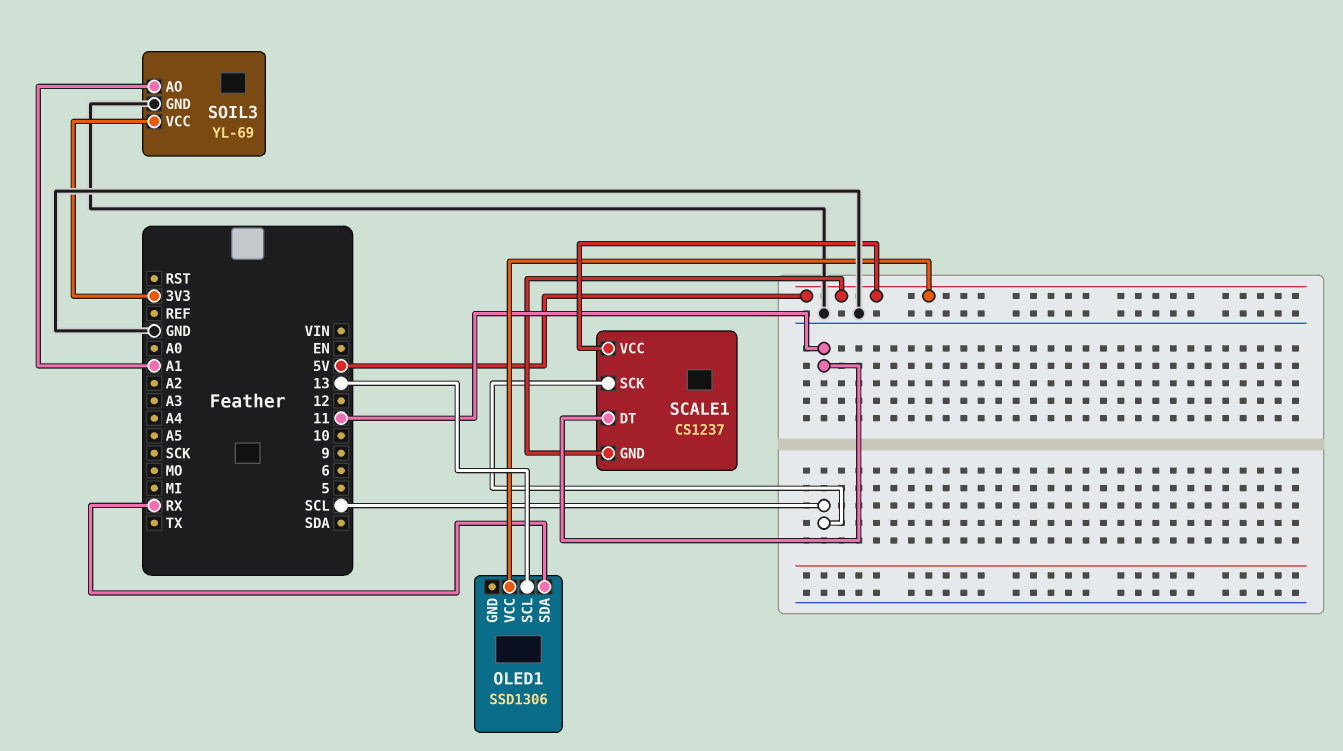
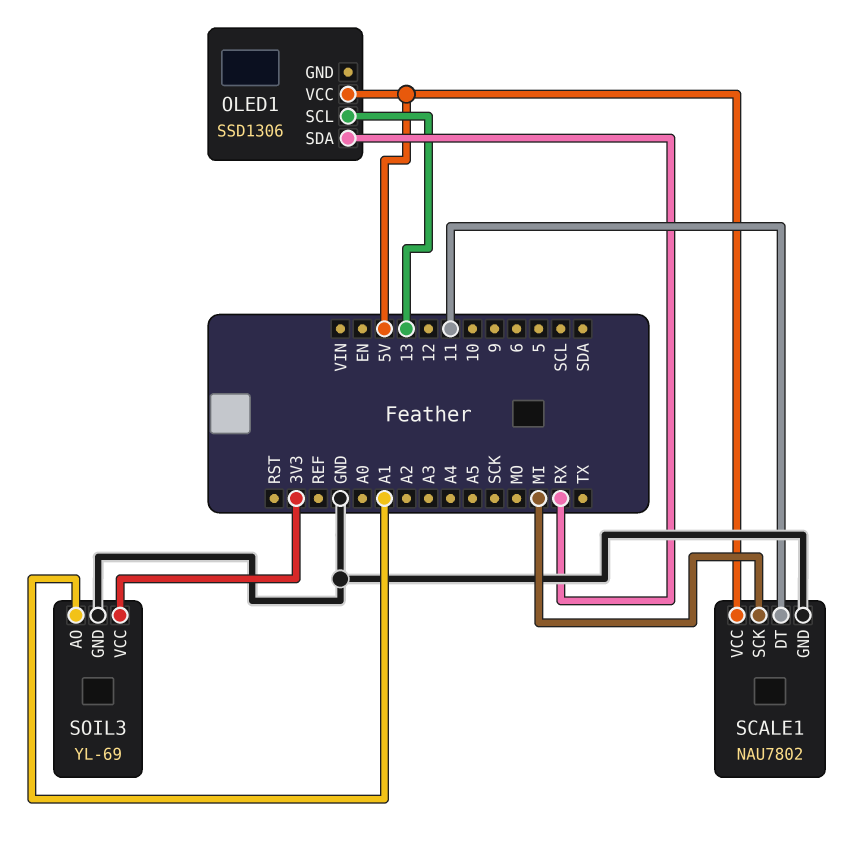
SCALE1: CS1237 -> NAU7802
SCALE1 pin GND: 5V -> GND
SCALE1 pin SCK: SCL -> MI

